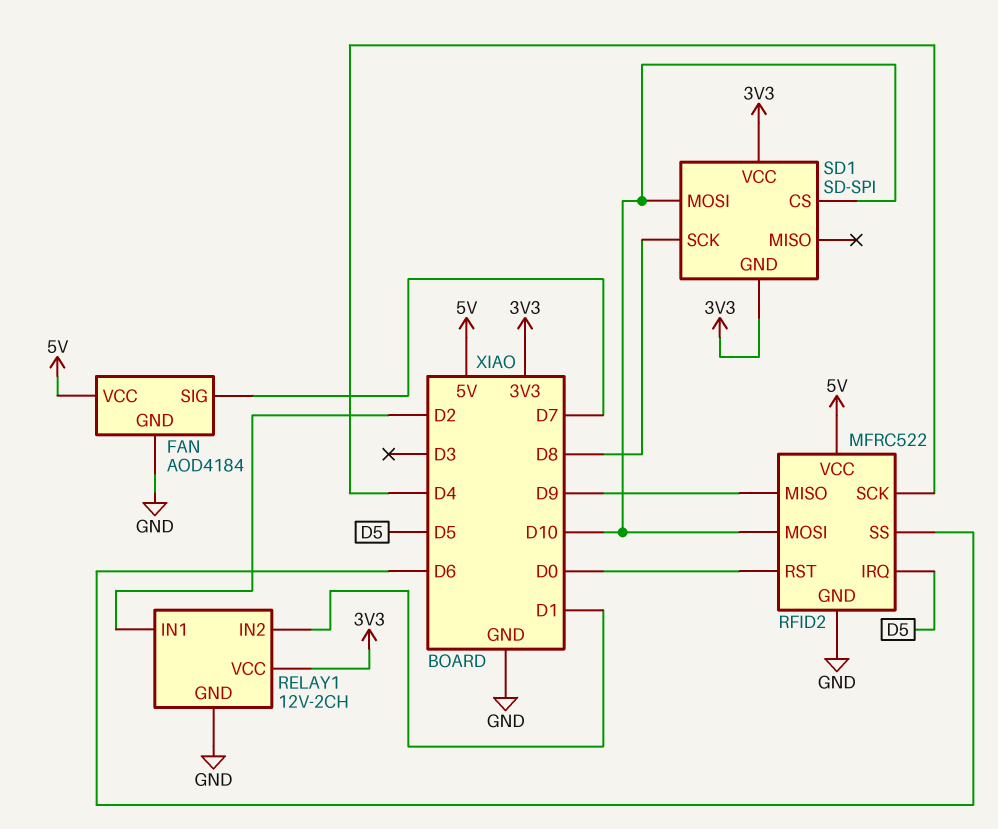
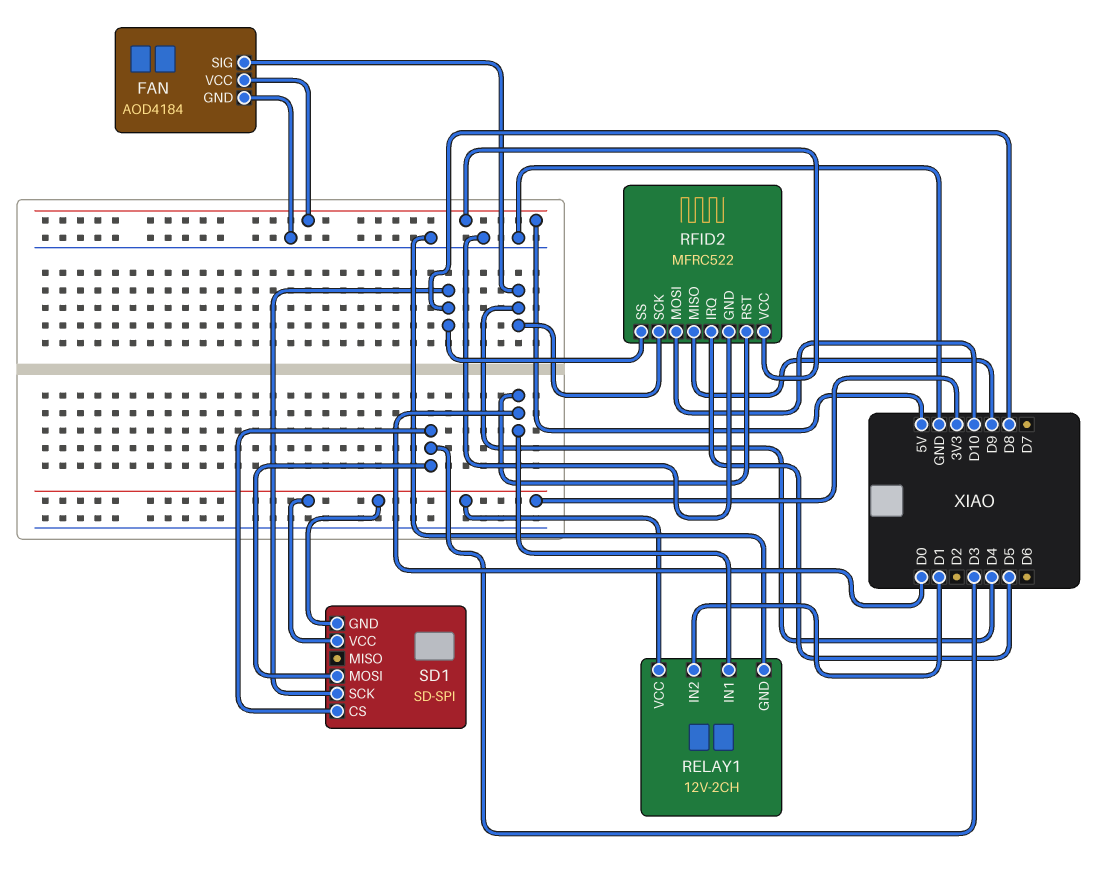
FAN pin SIG: D7 -> D4
RELAY1 pin IN1: D2 -> D0
RFID2 pin SS: D6 -> D8
SD1 pin CS: D10 -> D3
SD1 pin MOSI: D10 -> D3

